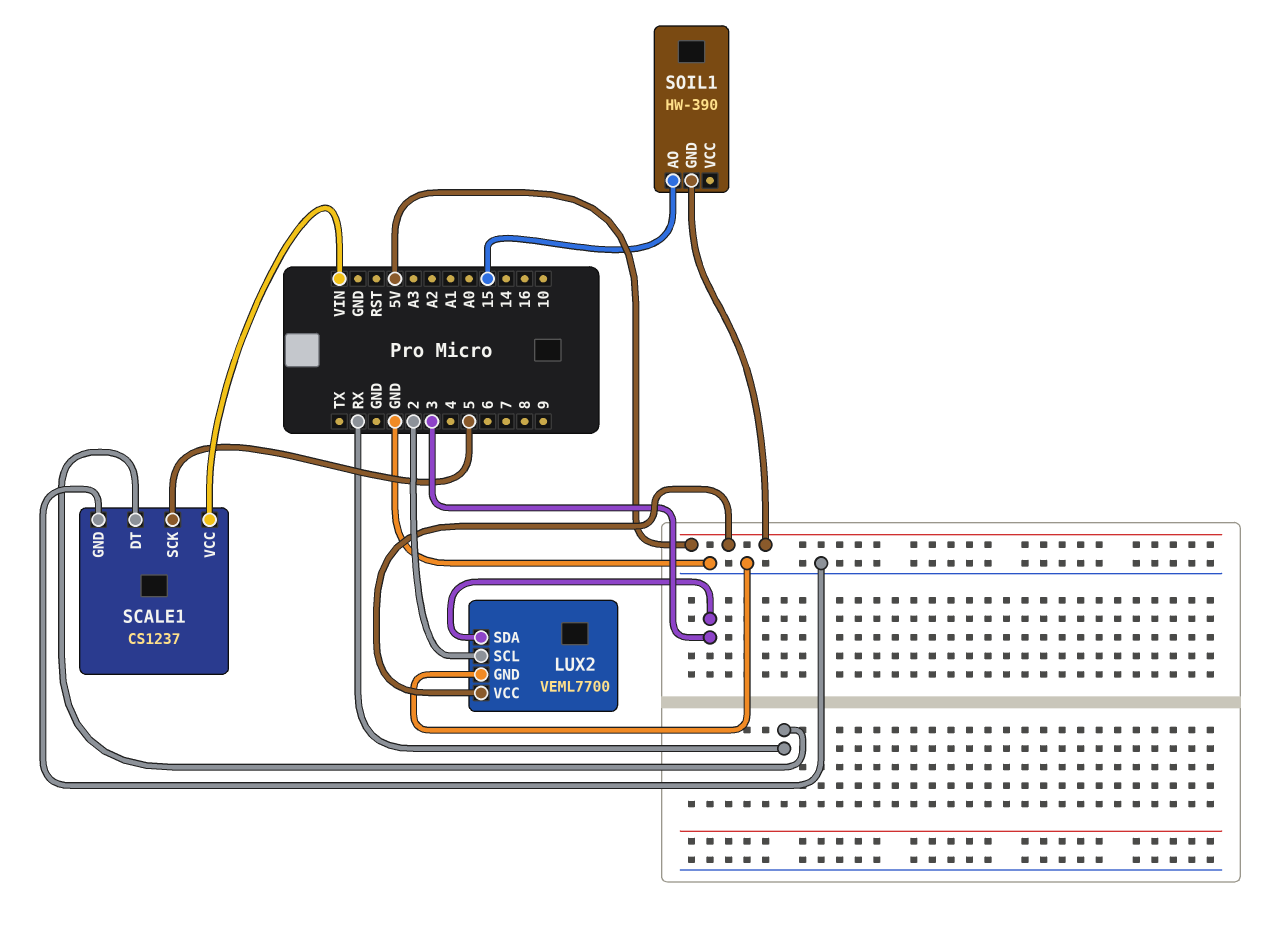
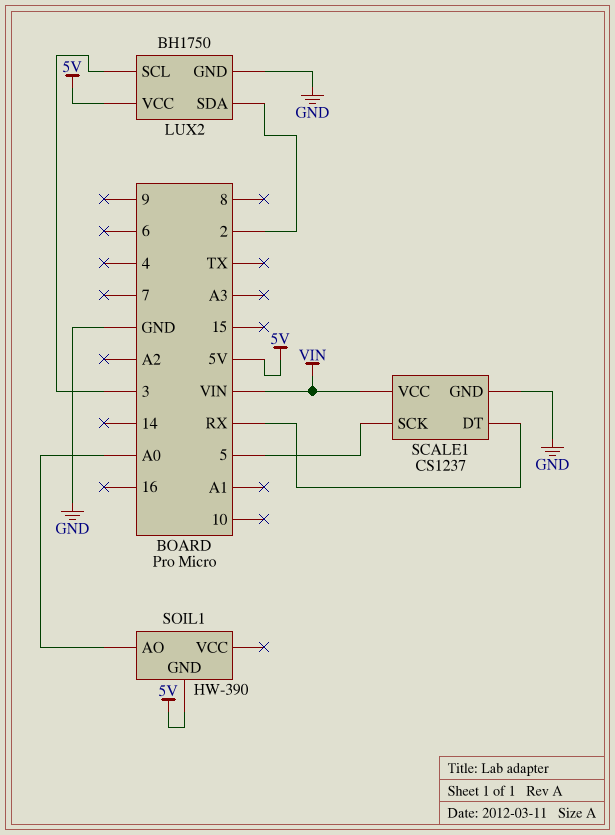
LUX2: VEML7700 -> BH1750
LUX2 pin SCL: 2 -> 3
LUX2 pin SDA: 3 -> 2
SOIL1 pin AO: 15 -> A0

